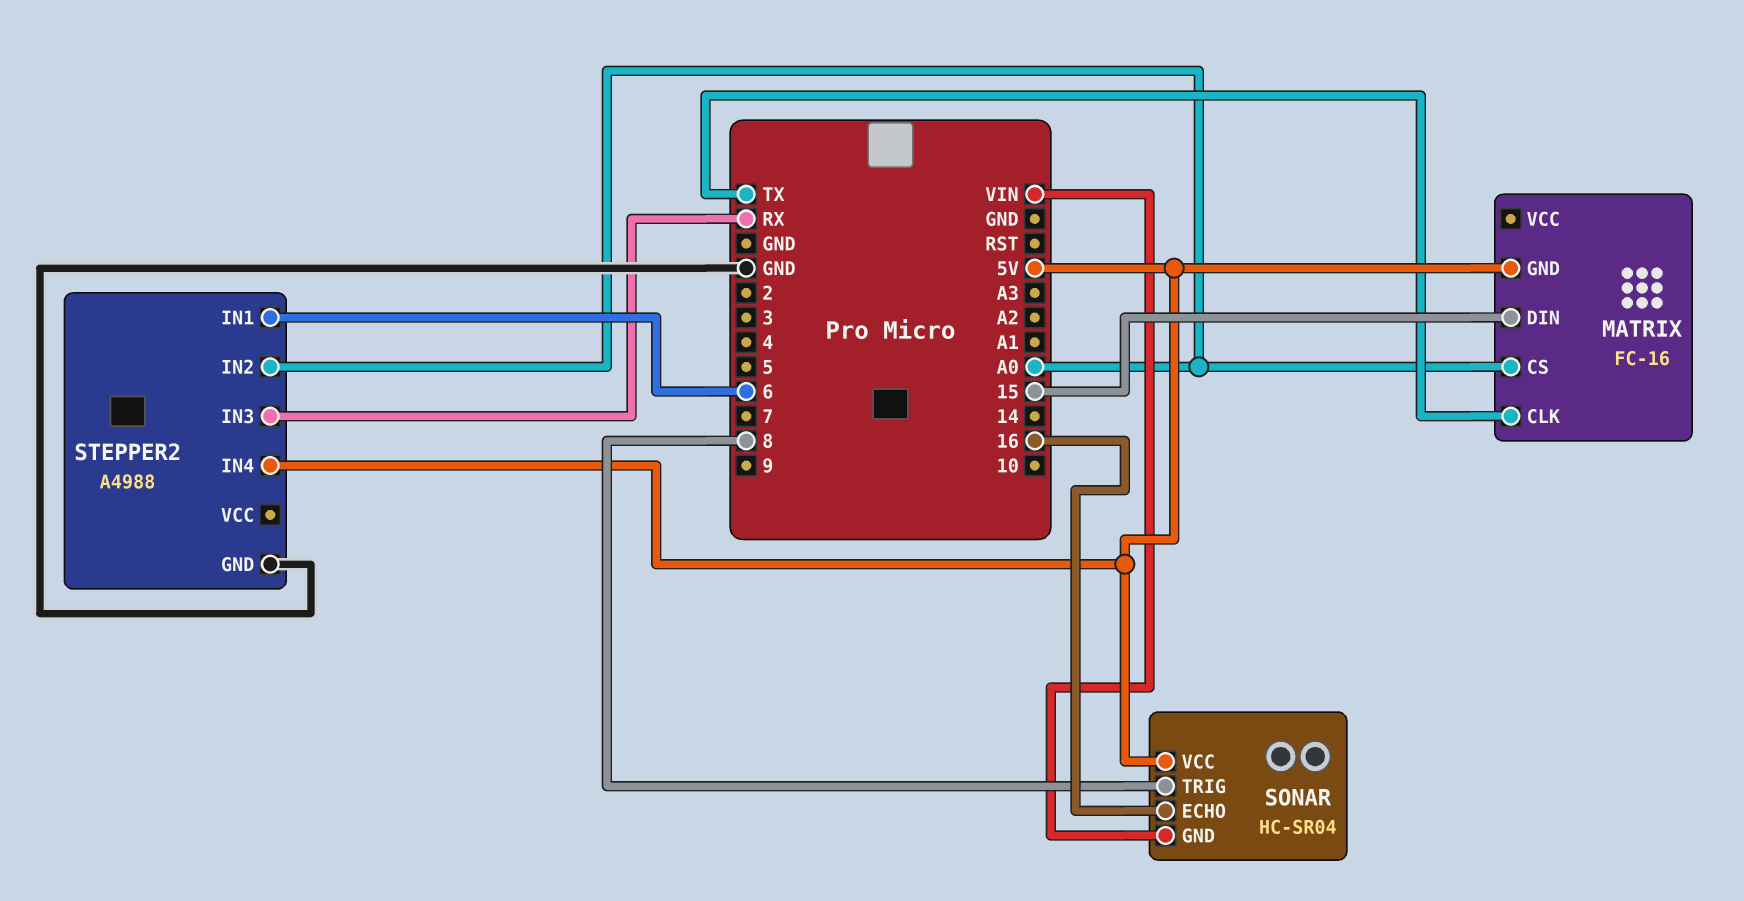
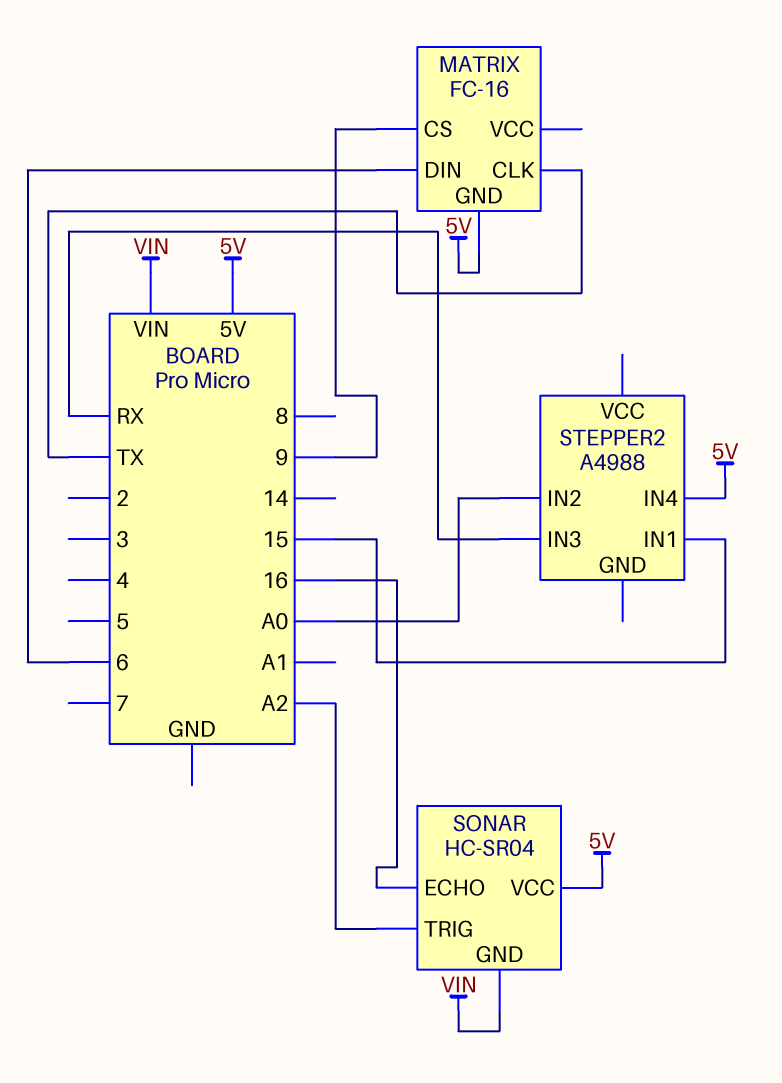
MATRIX pin CS: A0 -> 9
MATRIX pin DIN: 15 -> 6
SONAR pin TRIG: 8 -> A2
STEPPER2 pin GND: GND -> none
STEPPER2 pin IN1: 6 -> 15

